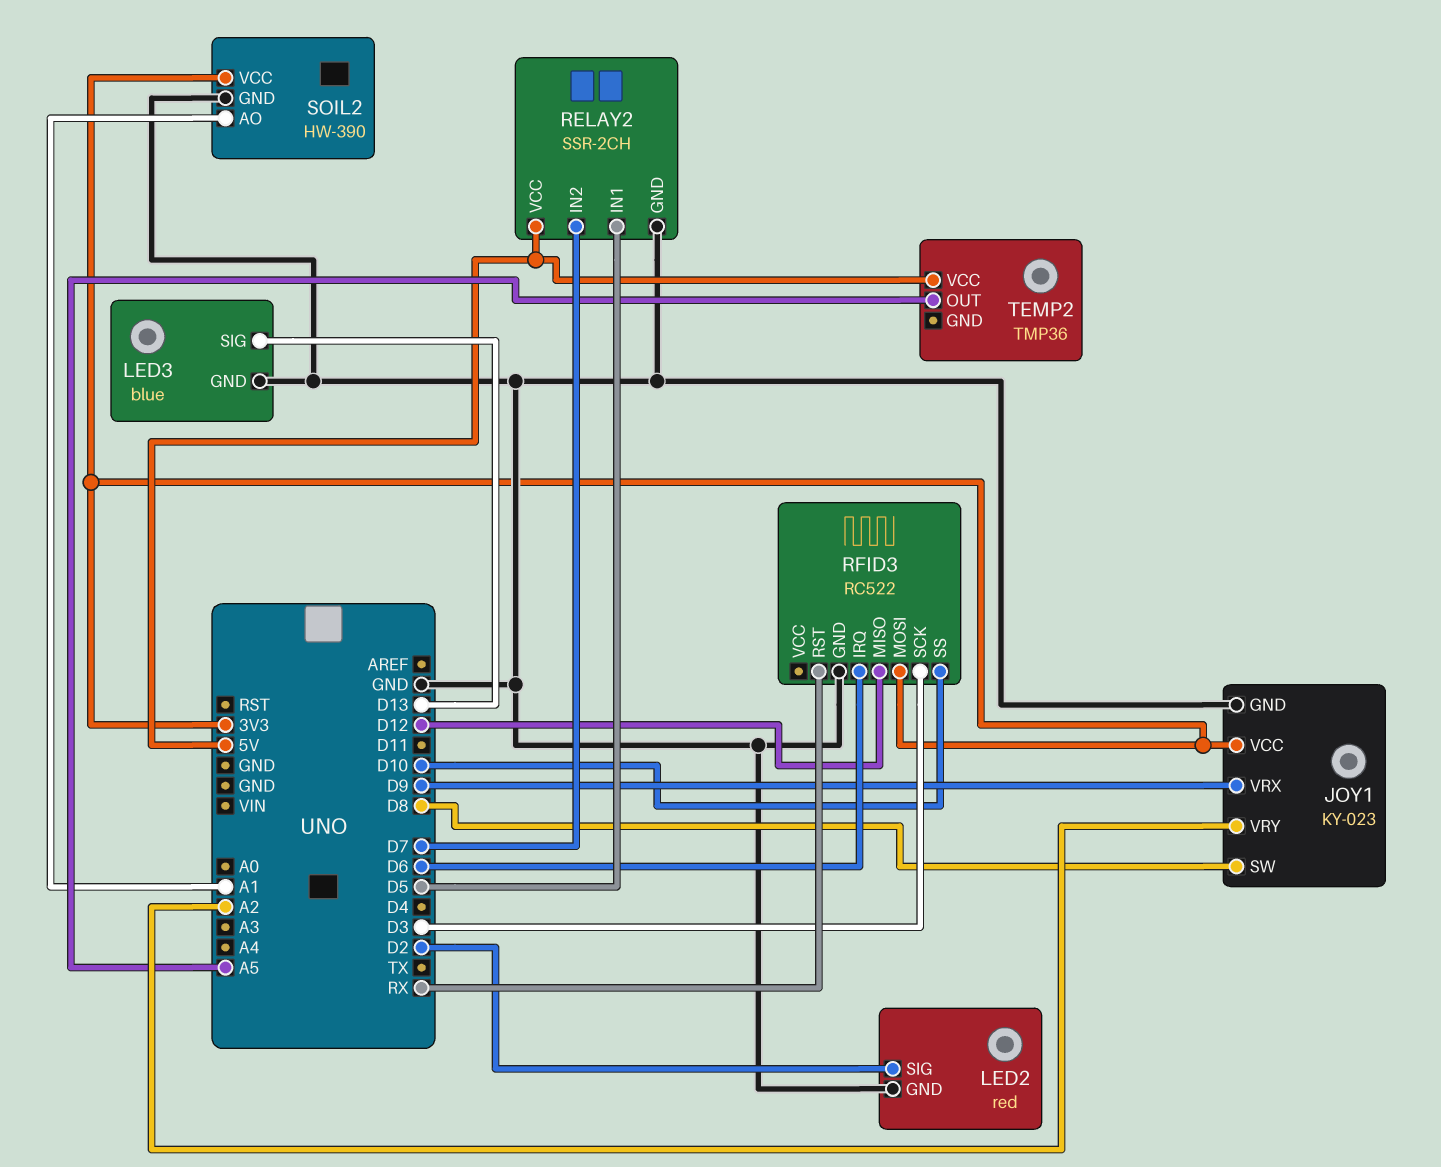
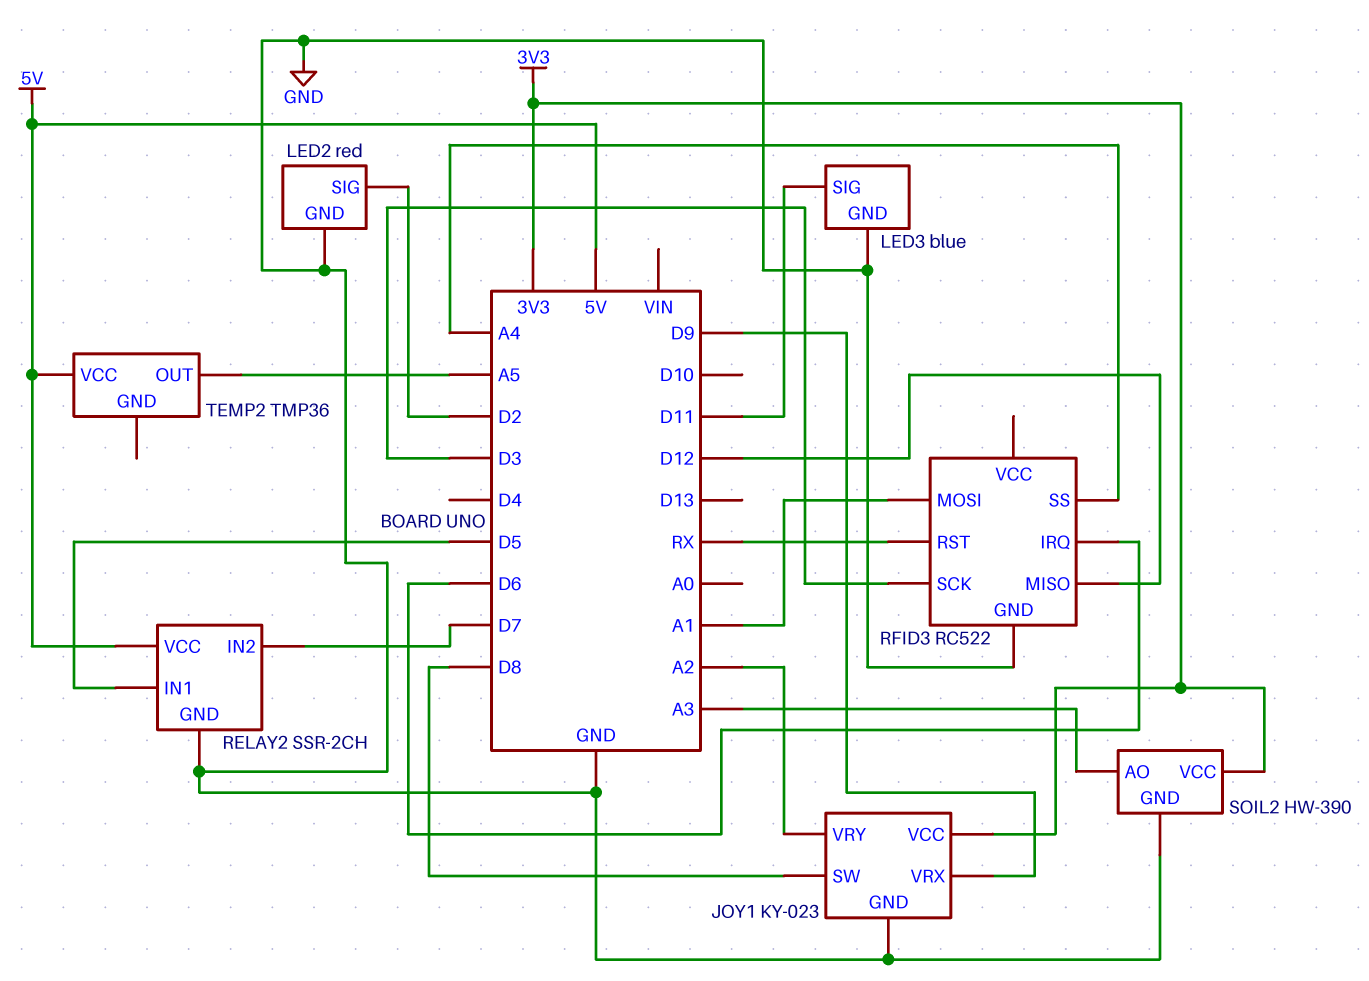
LED3 pin SIG: D13 -> D11
RFID3 pin MOSI: 3V3 -> A1
RFID3 pin SS: D10 -> A4
SOIL2 pin AO: A1 -> A3

